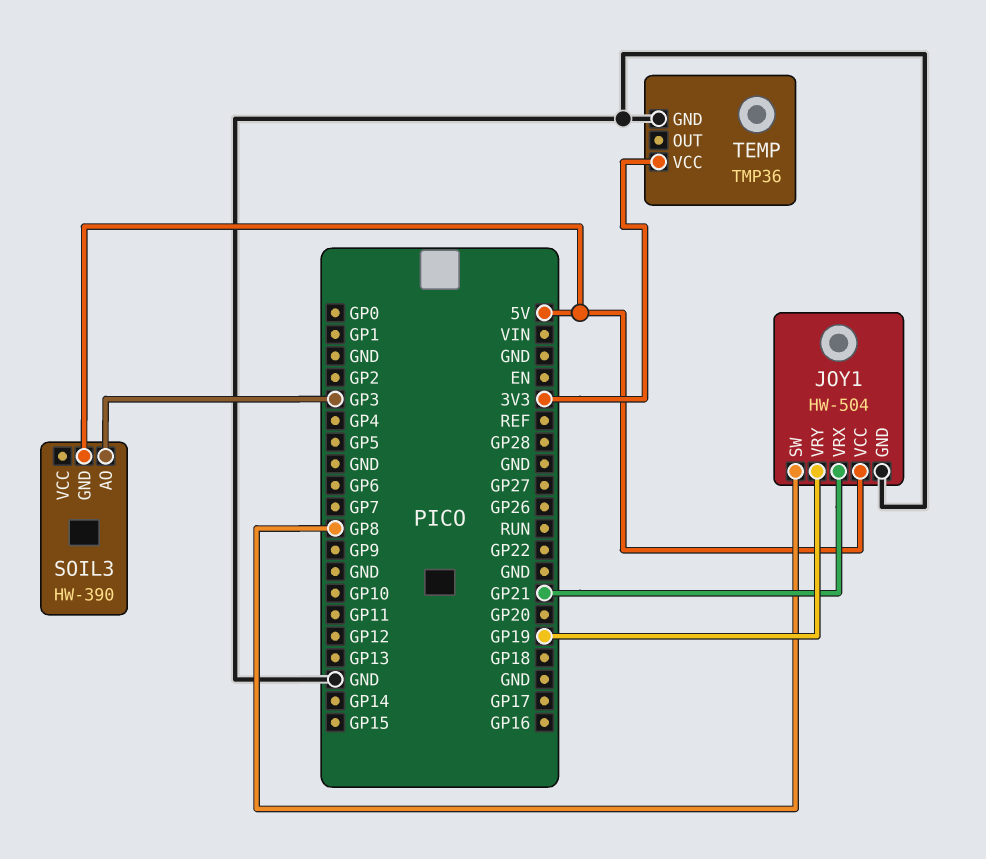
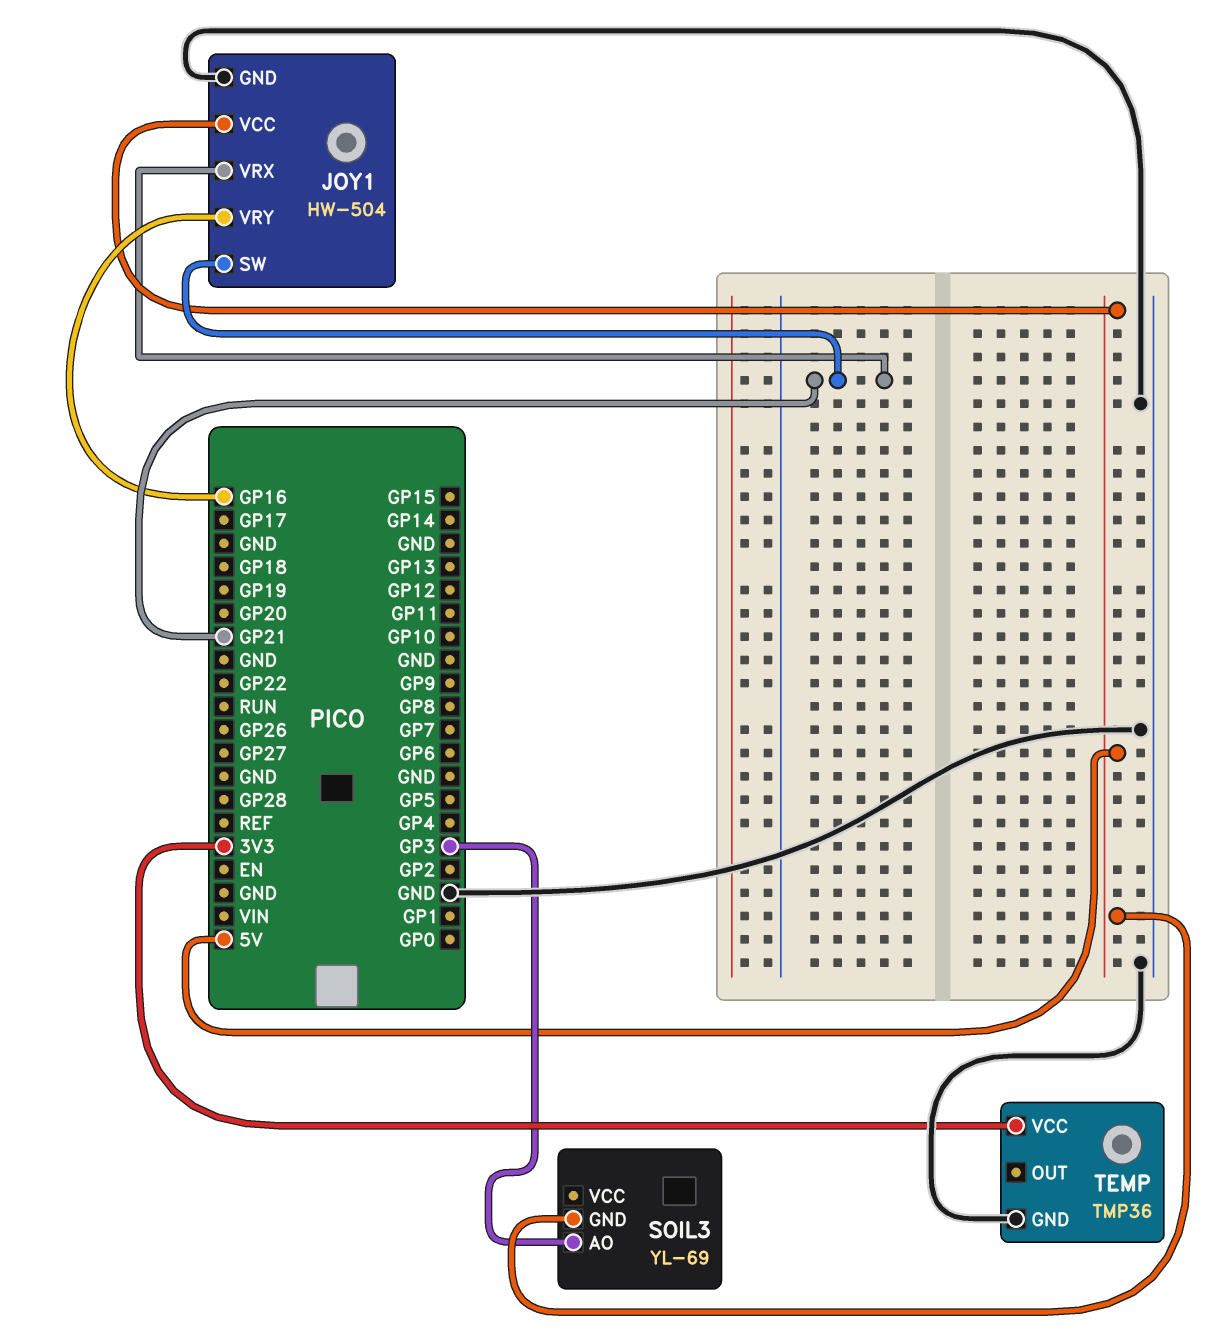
JOY1 pin SW: GP8 -> GP21
JOY1 pin VRY: GP19 -> GP16
SOIL3: HW-390 -> YL-69

